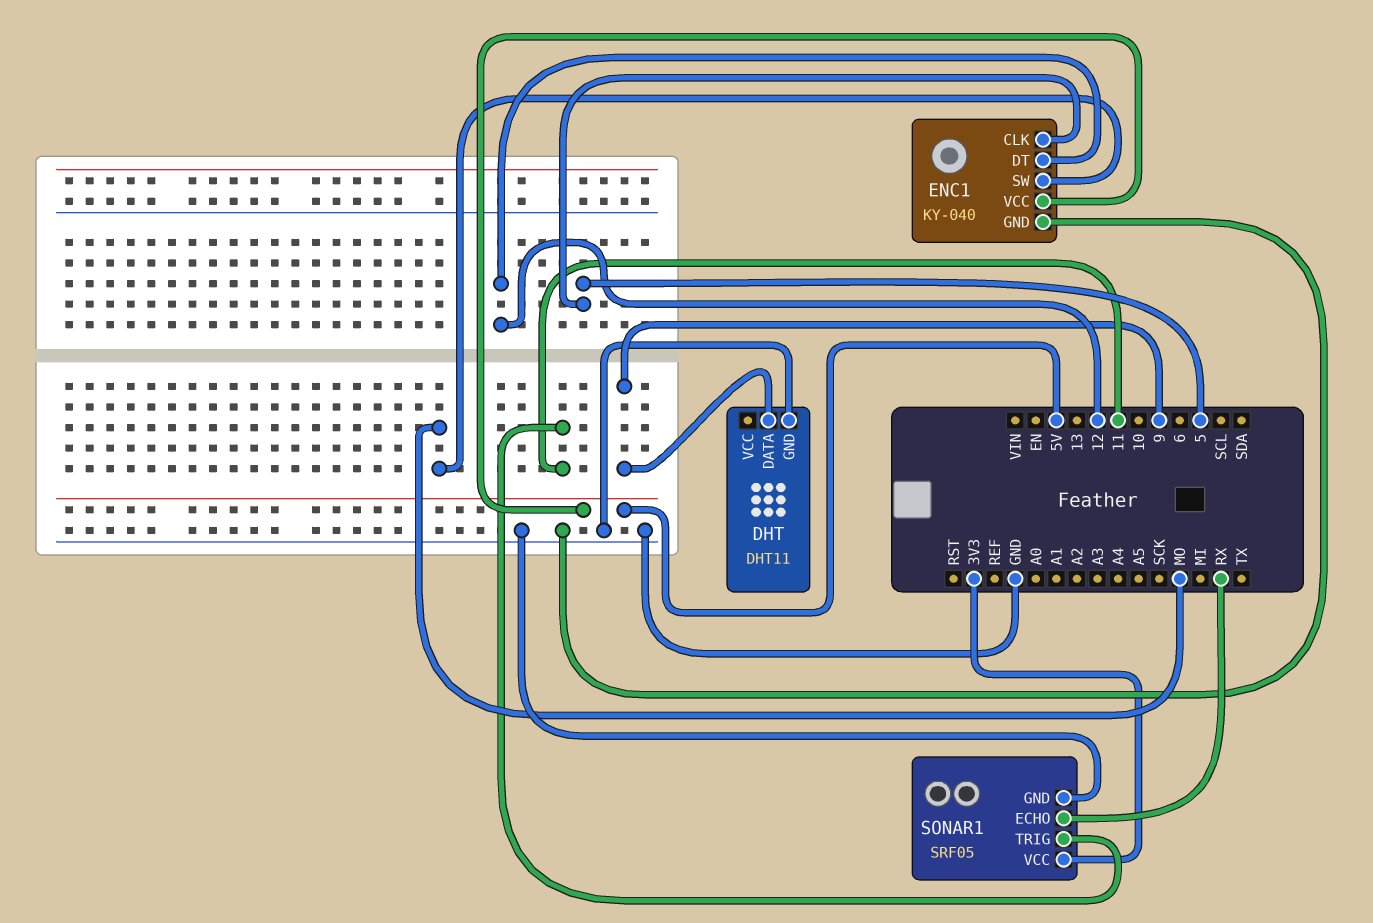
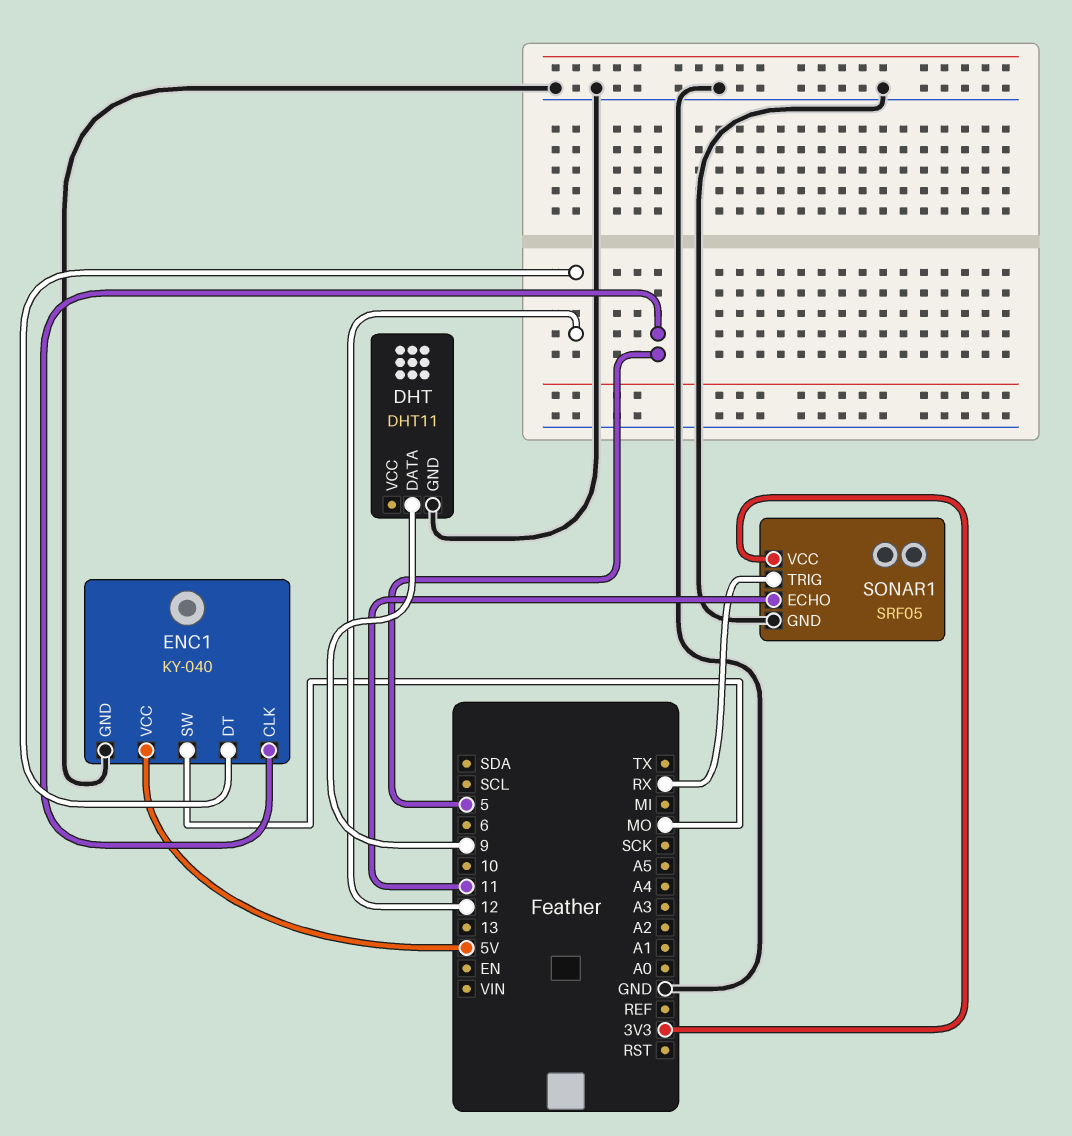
SONAR1 pin ECHO: RX -> 11
SONAR1 pin TRIG: 11 -> RX

